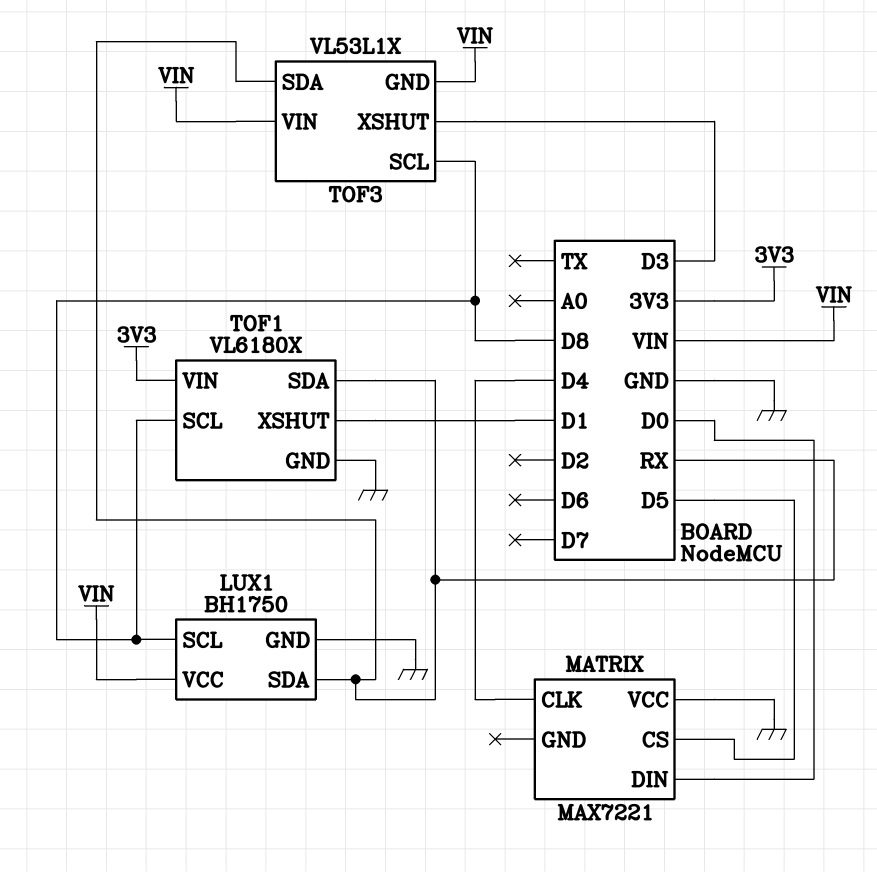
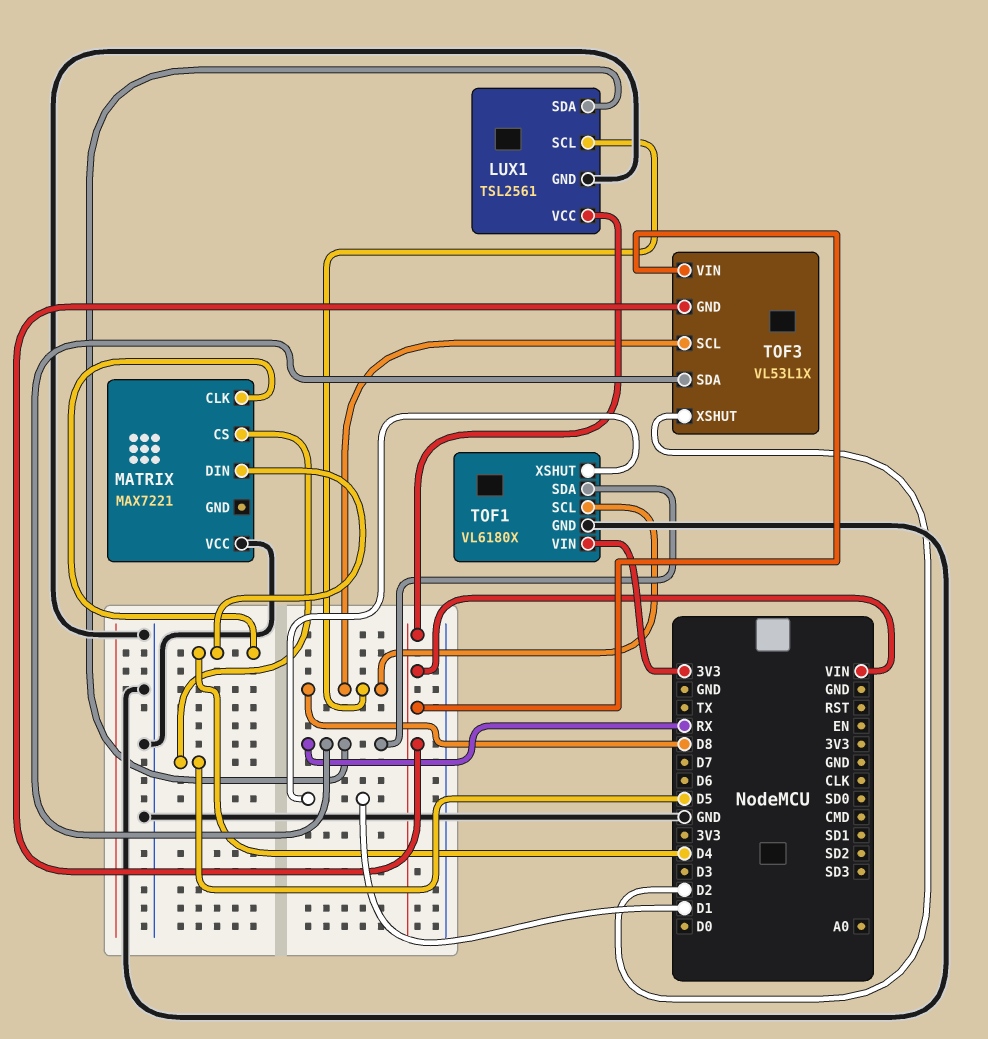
LUX1: BH1750 -> TSL2561
MATRIX pin DIN: D0 -> D4
TOF3 pin XSHUT: D3 -> D2

